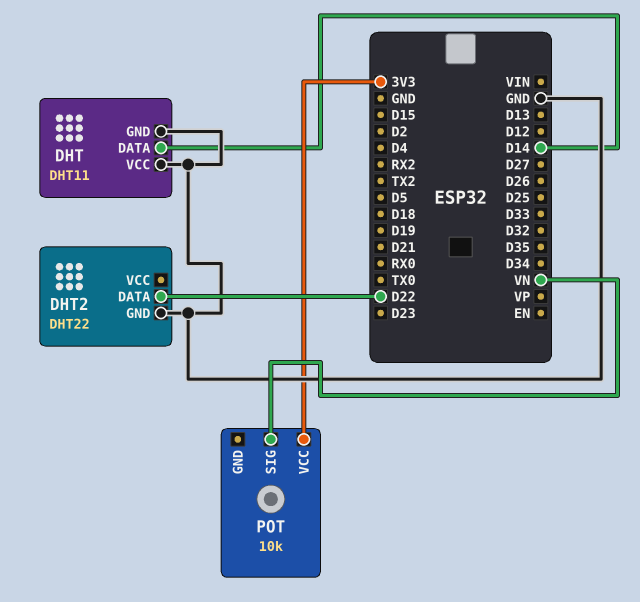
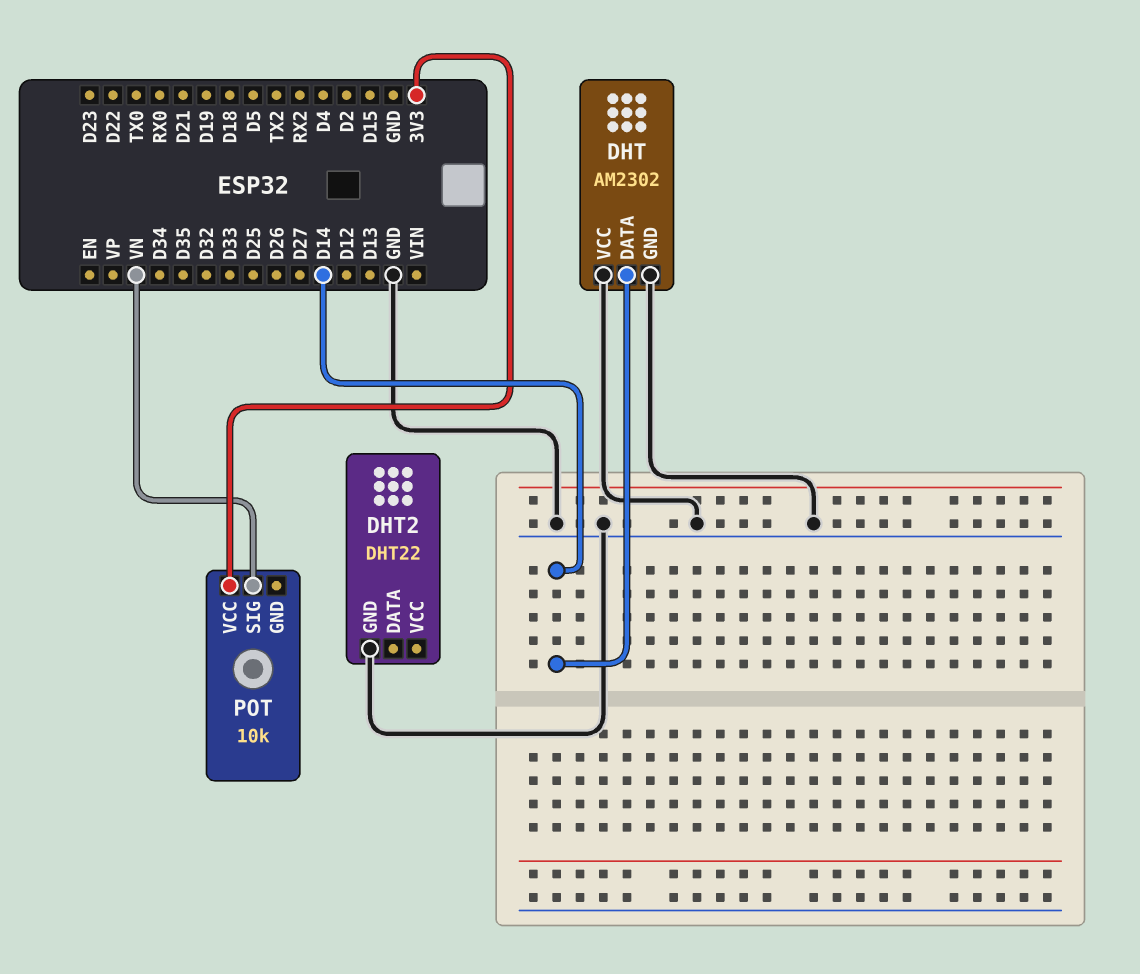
DHT: DHT11 -> AM2302
DHT2 pin DATA: D22 -> none

